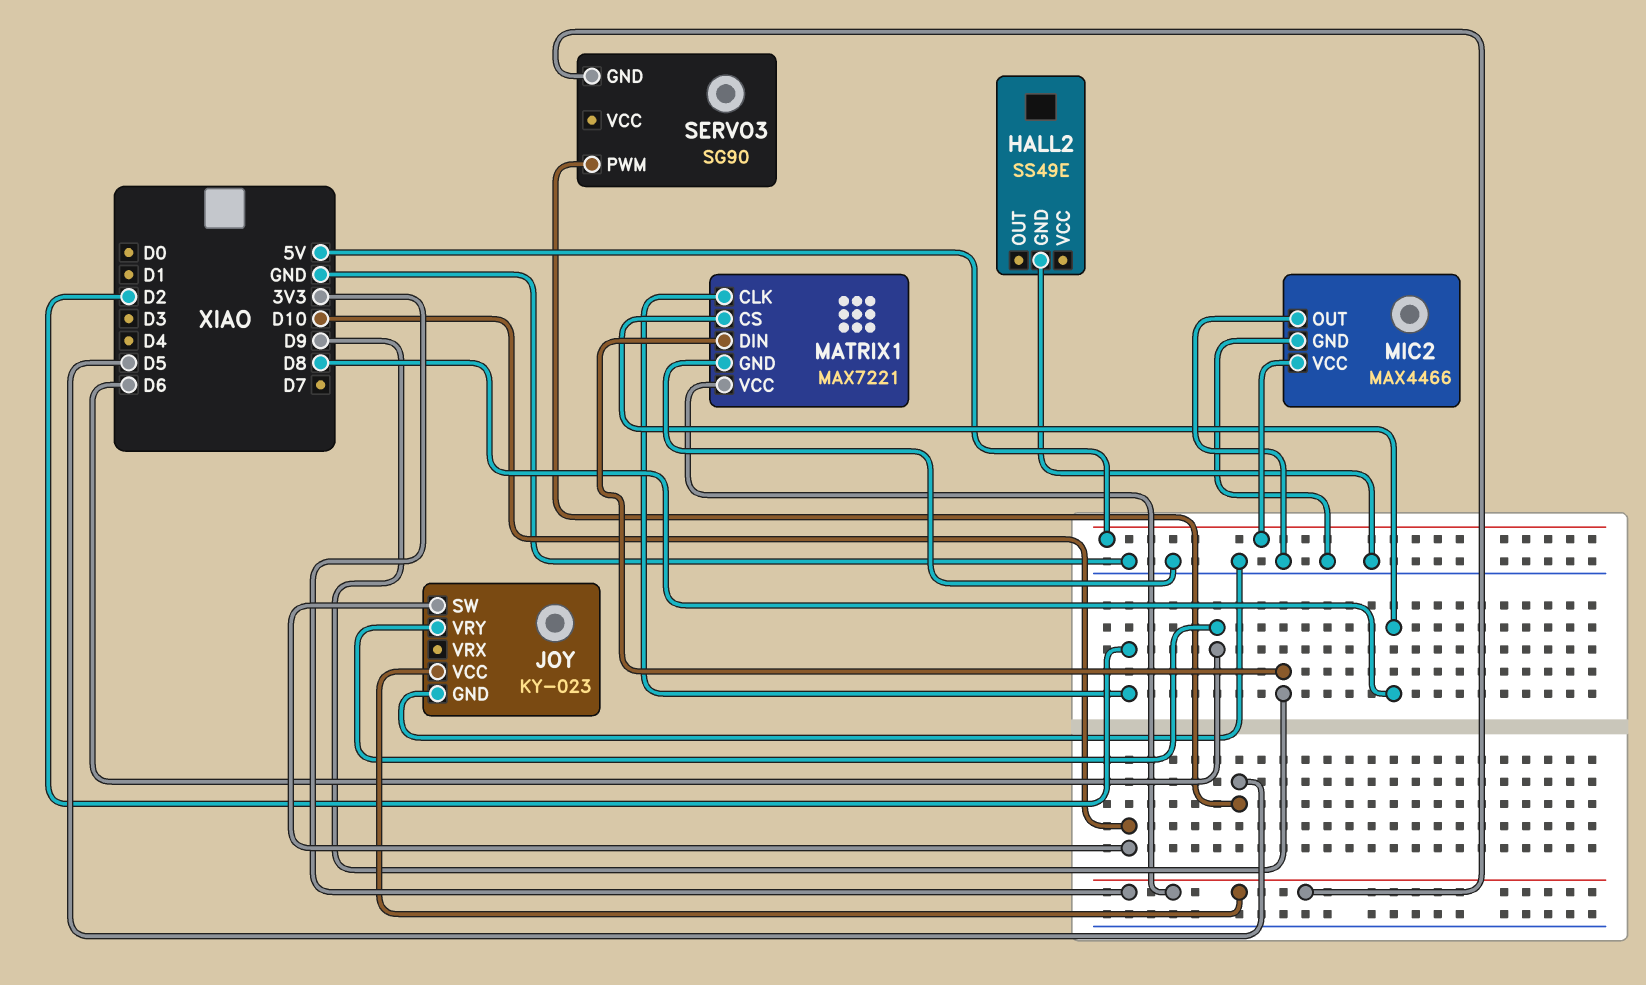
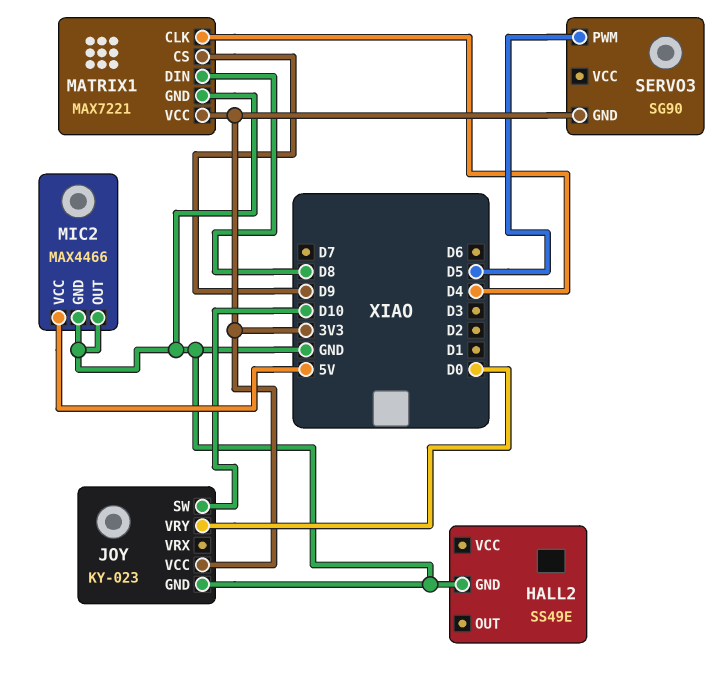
JOY pin VRY: D6 -> D0
MATRIX1 pin CLK: D2 -> D4
MATRIX1 pin CS: D8 -> D9
MATRIX1 pin DIN: D9 -> D8

